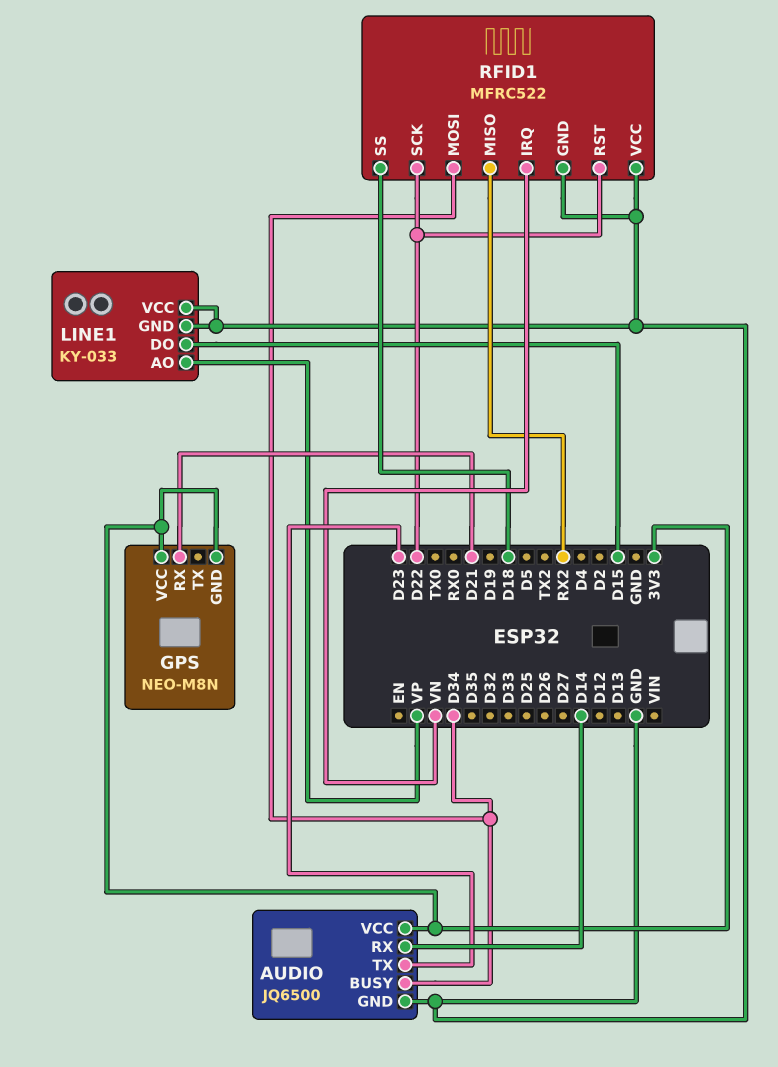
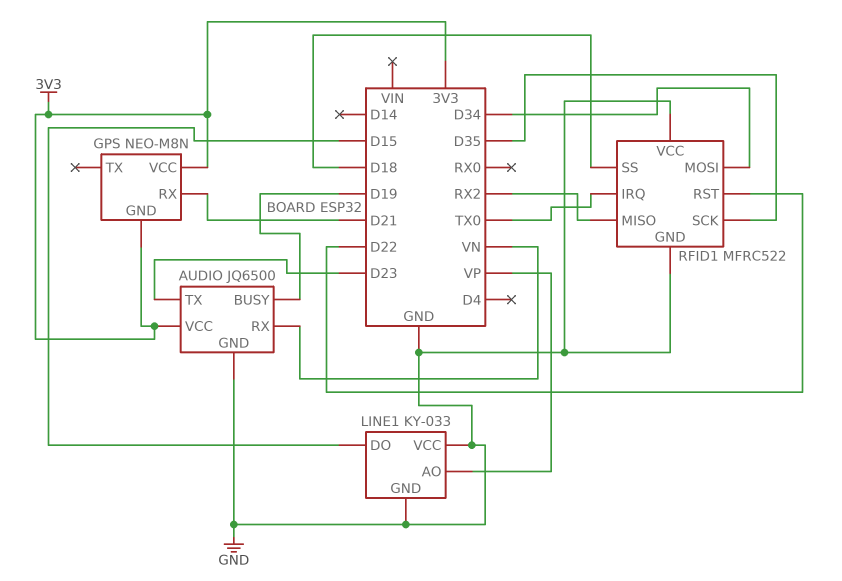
AUDIO pin BUSY: D34 -> D19
AUDIO pin RX: D14 -> VN
RFID1 pin IRQ: VN -> TX0
RFID1 pin SCK: D22 -> D35

